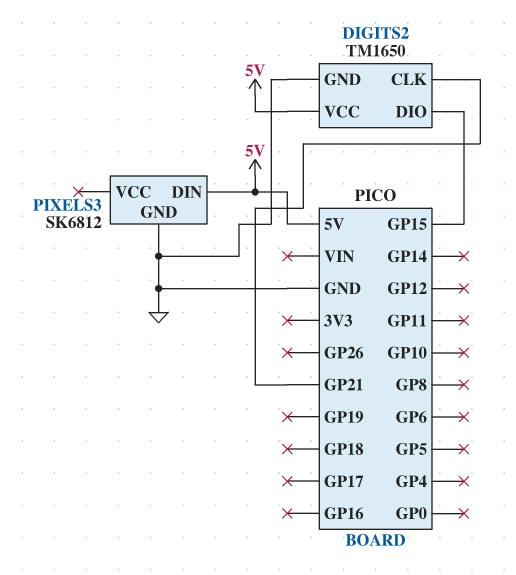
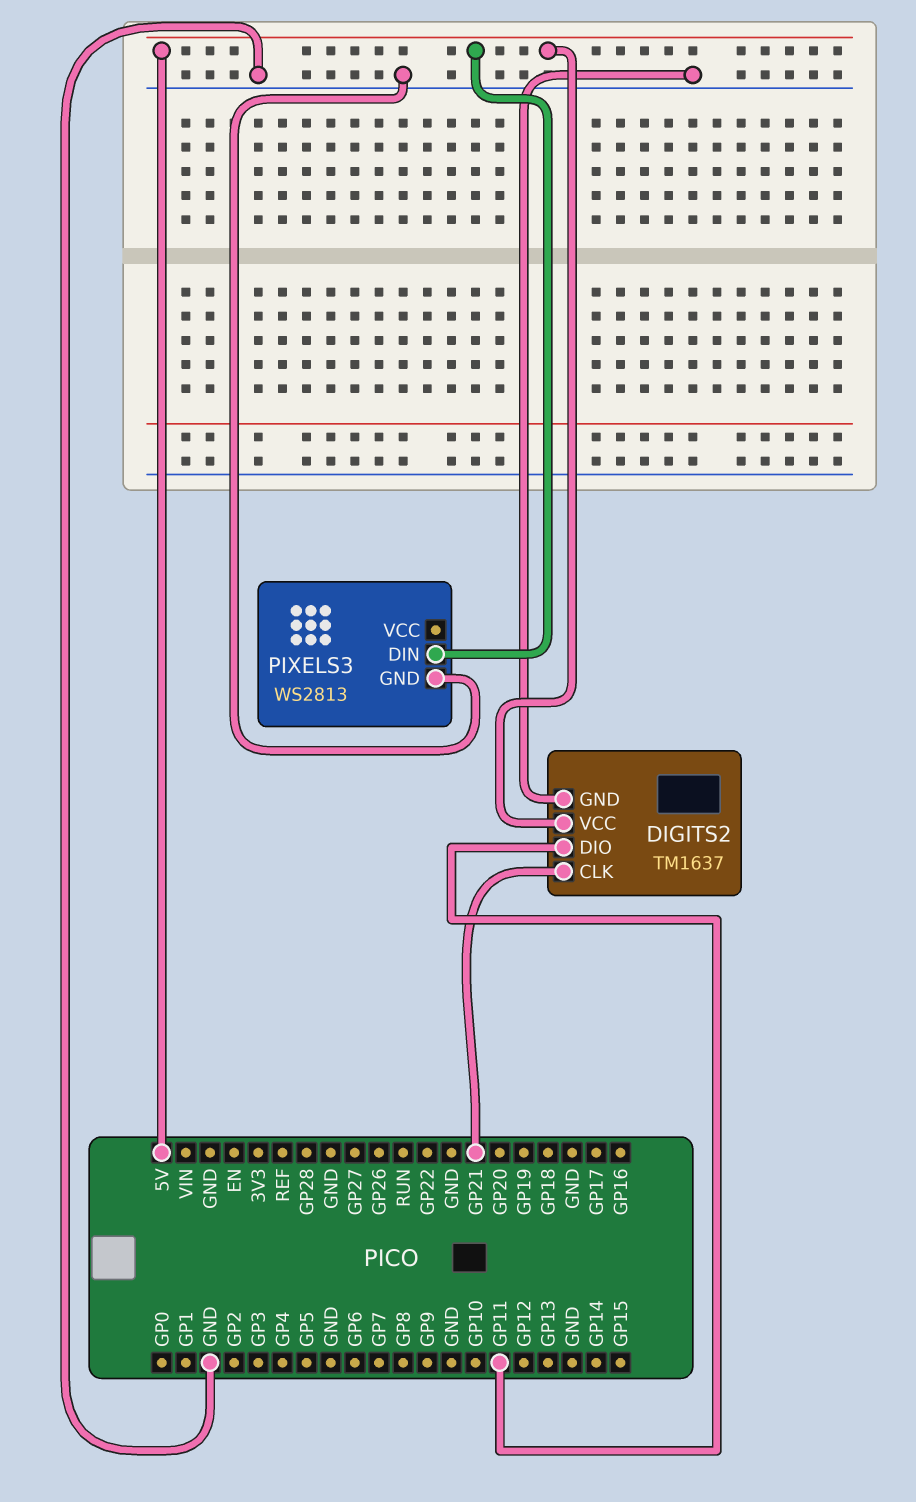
DIGITS2: TM1650 -> TM1637
DIGITS2 pin DIO: GP15 -> GP11
PIXELS3: SK6812 -> WS2813

